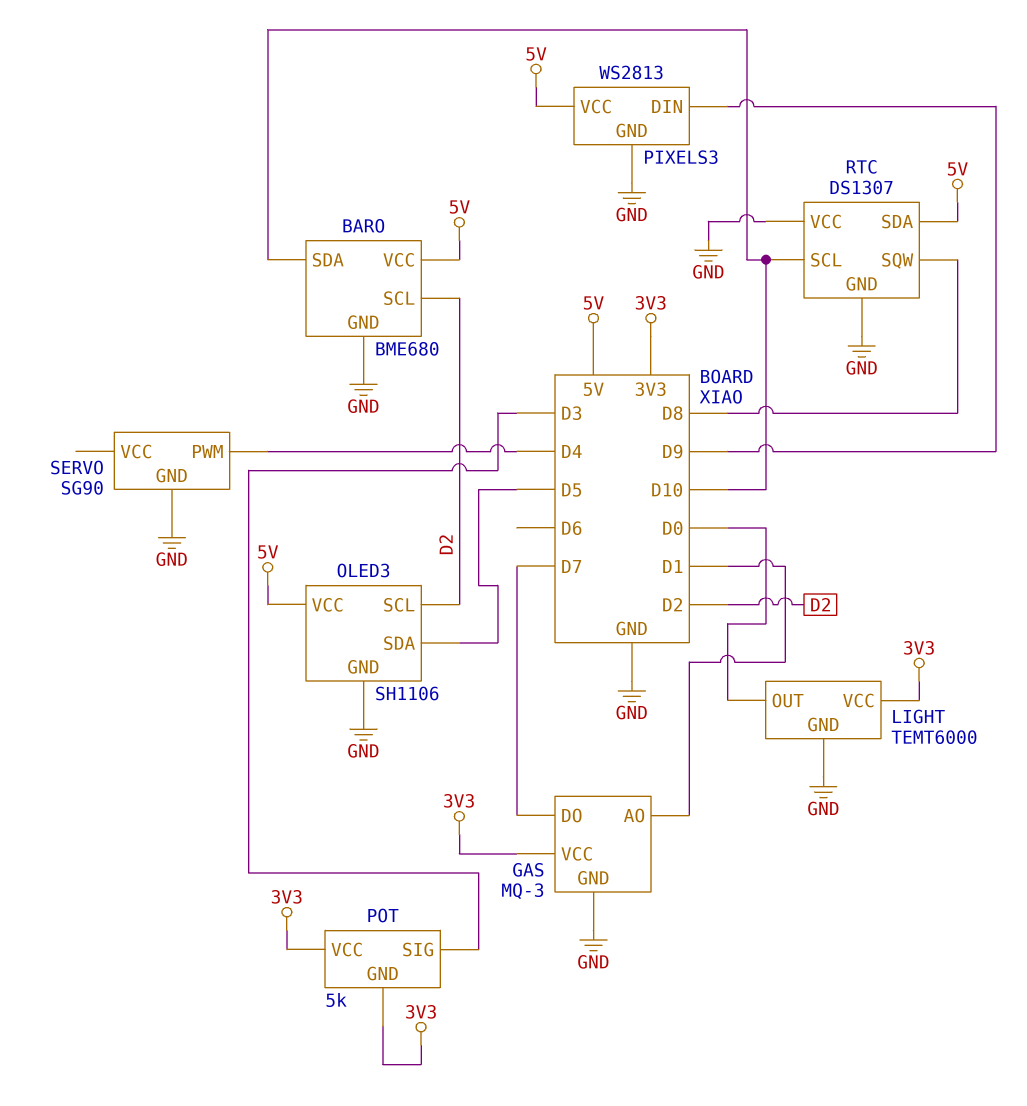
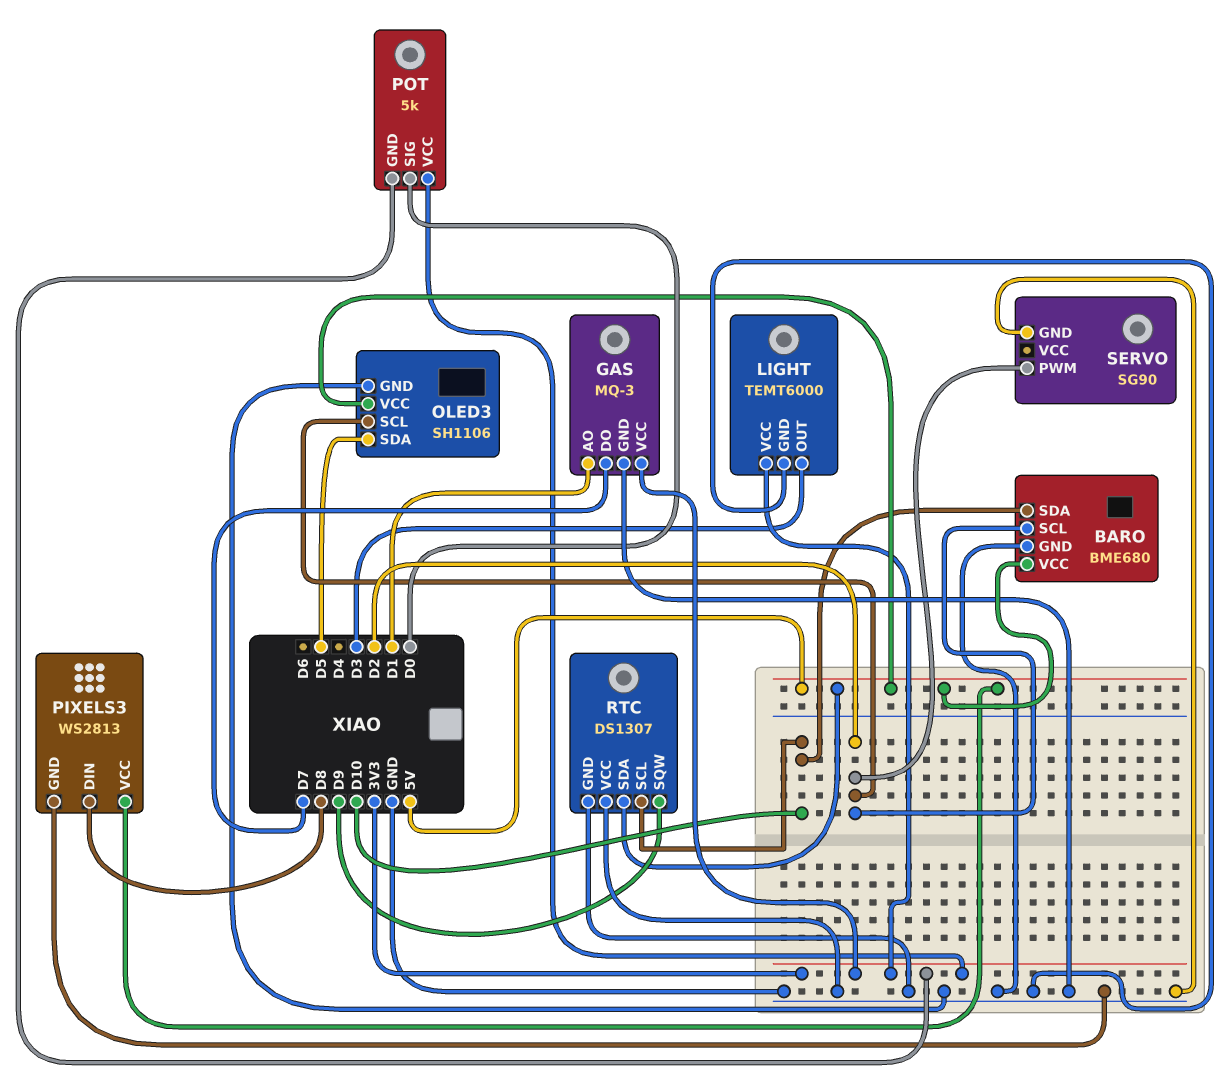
LIGHT pin OUT: D0 -> D3
PIXELS3 pin DIN: D9 -> D8
POT pin SIG: D3 -> D0
RTC pin SQW: D8 -> D9
SERVO pin PWM: D4 -> D2

